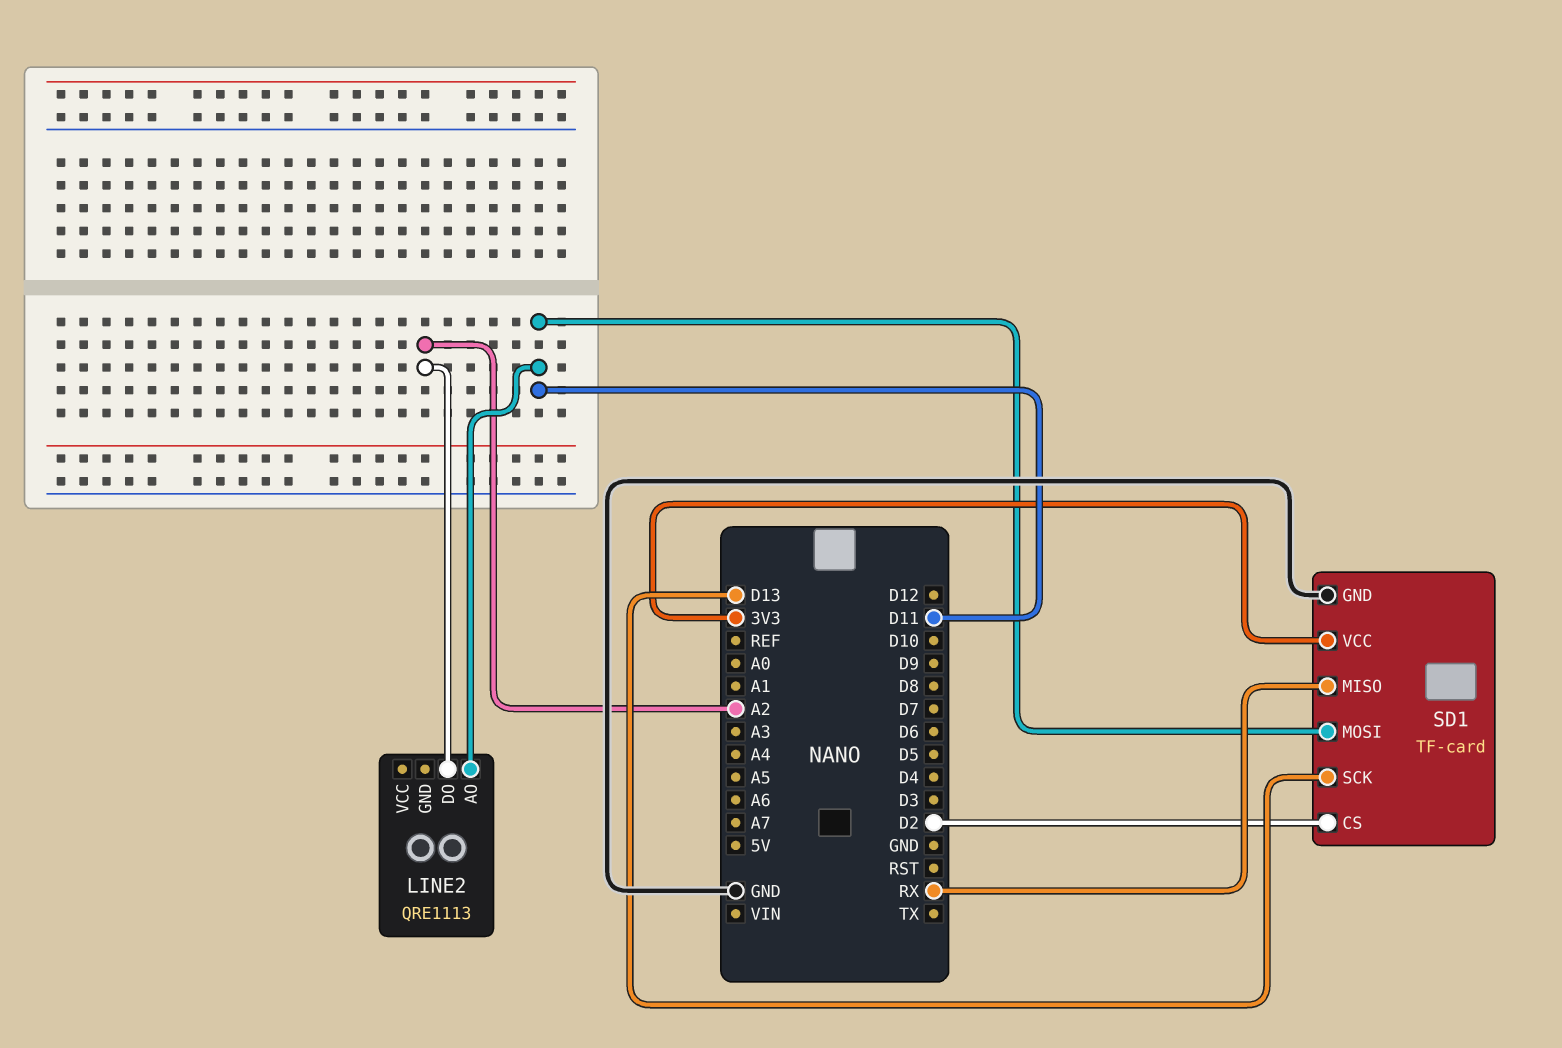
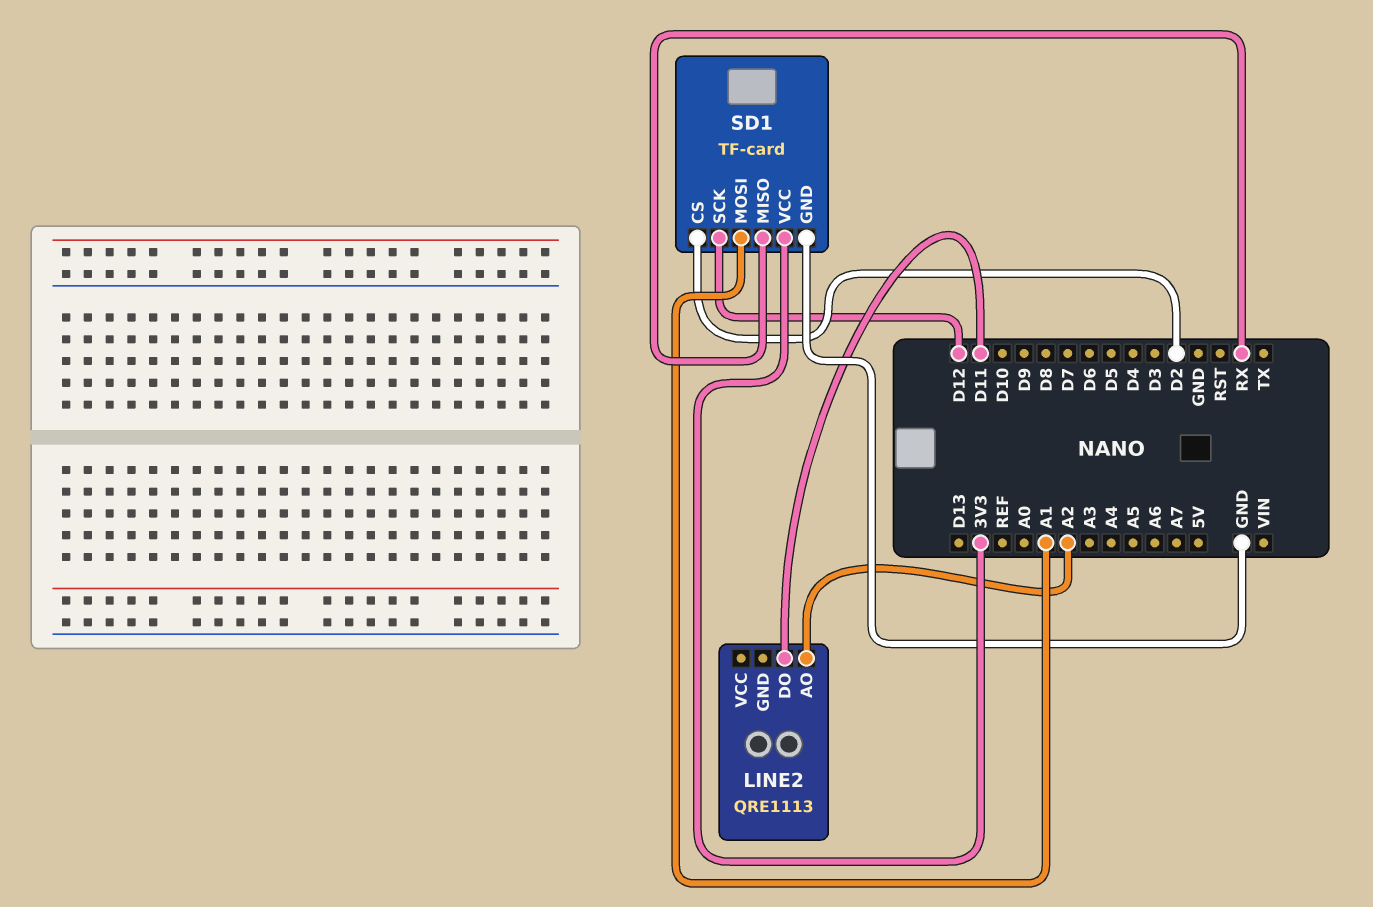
LINE2 pin AO: D11 -> A2
LINE2 pin DO: A2 -> D11
SD1 pin MOSI: D11 -> A1
SD1 pin SCK: D13 -> D12

